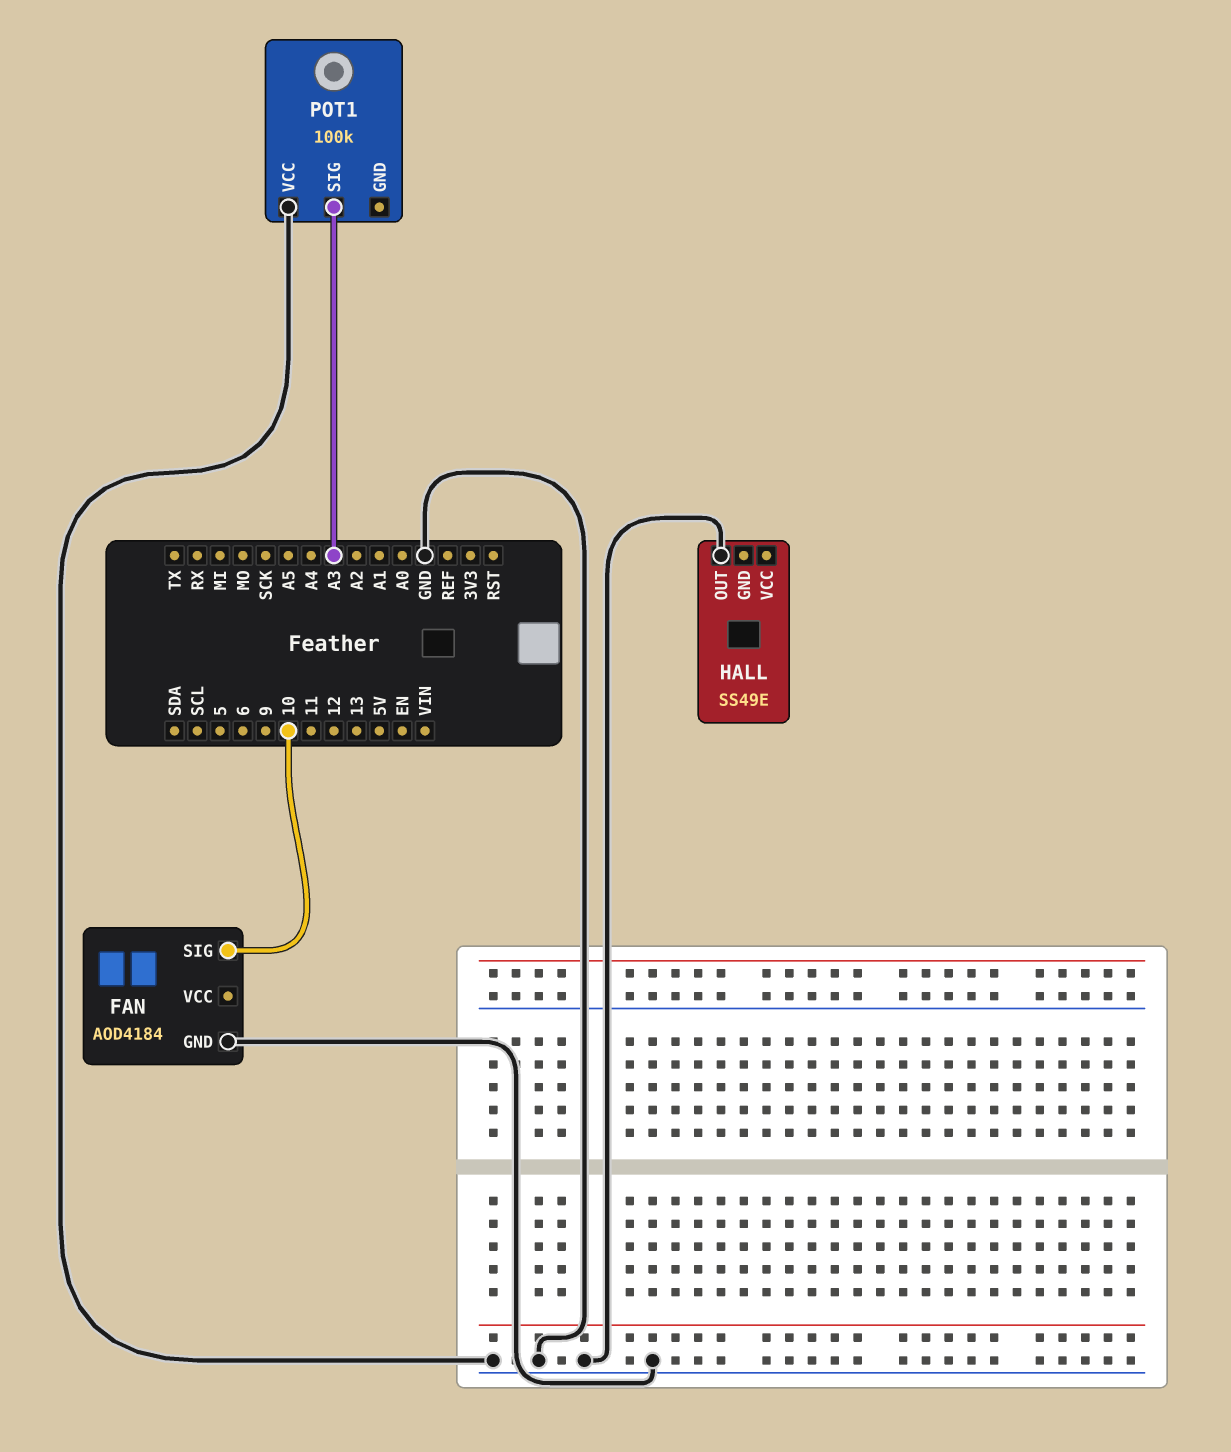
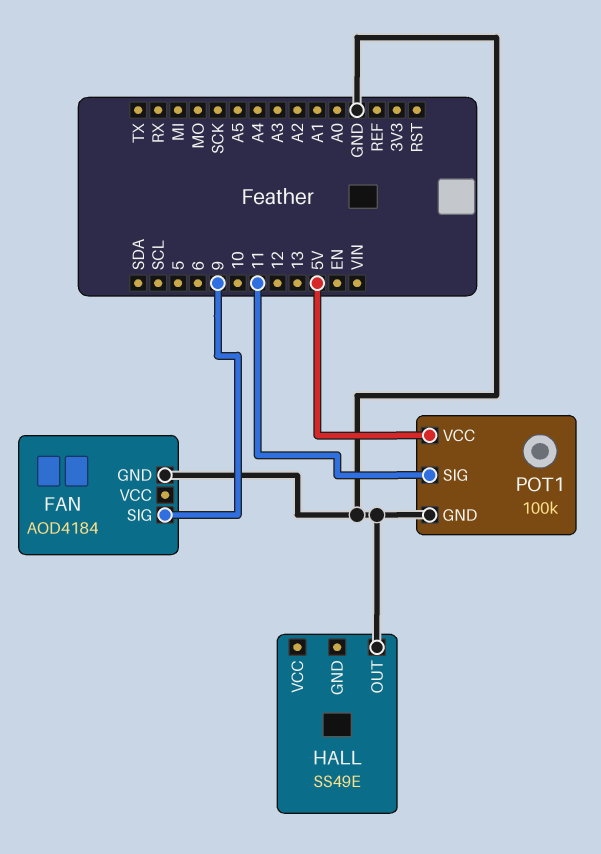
FAN pin SIG: 10 -> 9
POT1 pin GND: none -> GND
POT1 pin SIG: A3 -> 11
POT1 pin VCC: GND -> 5V

